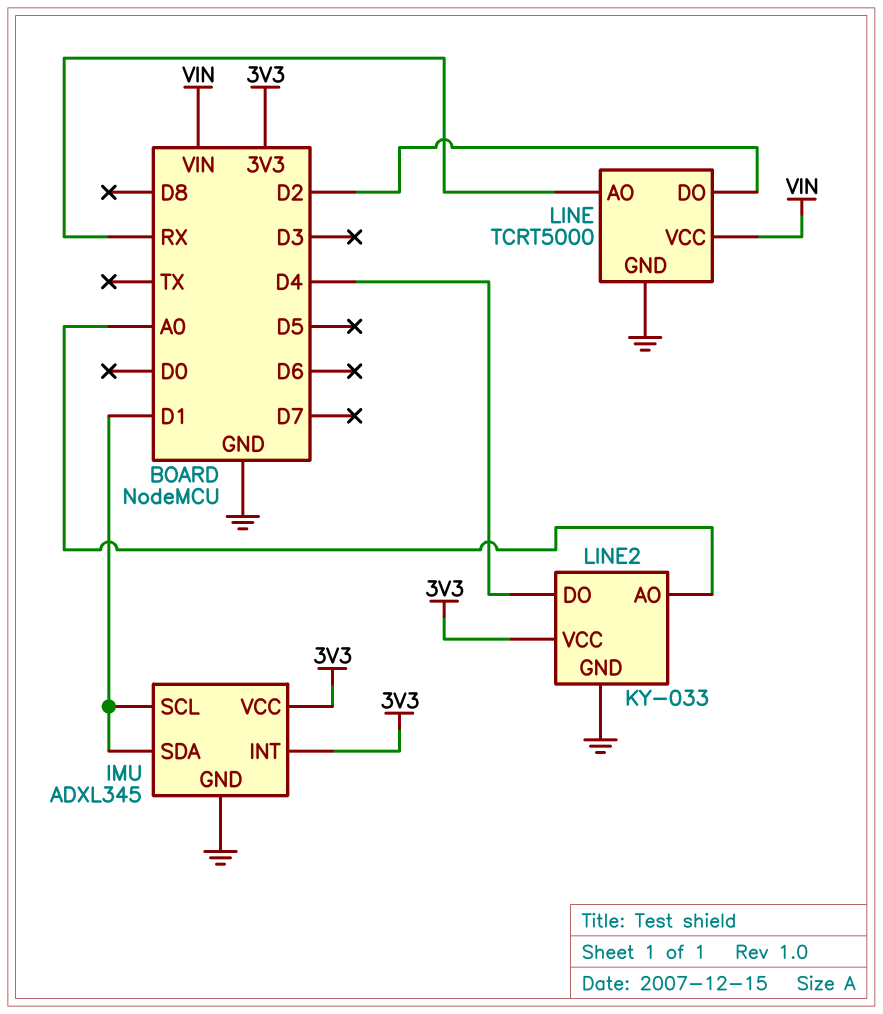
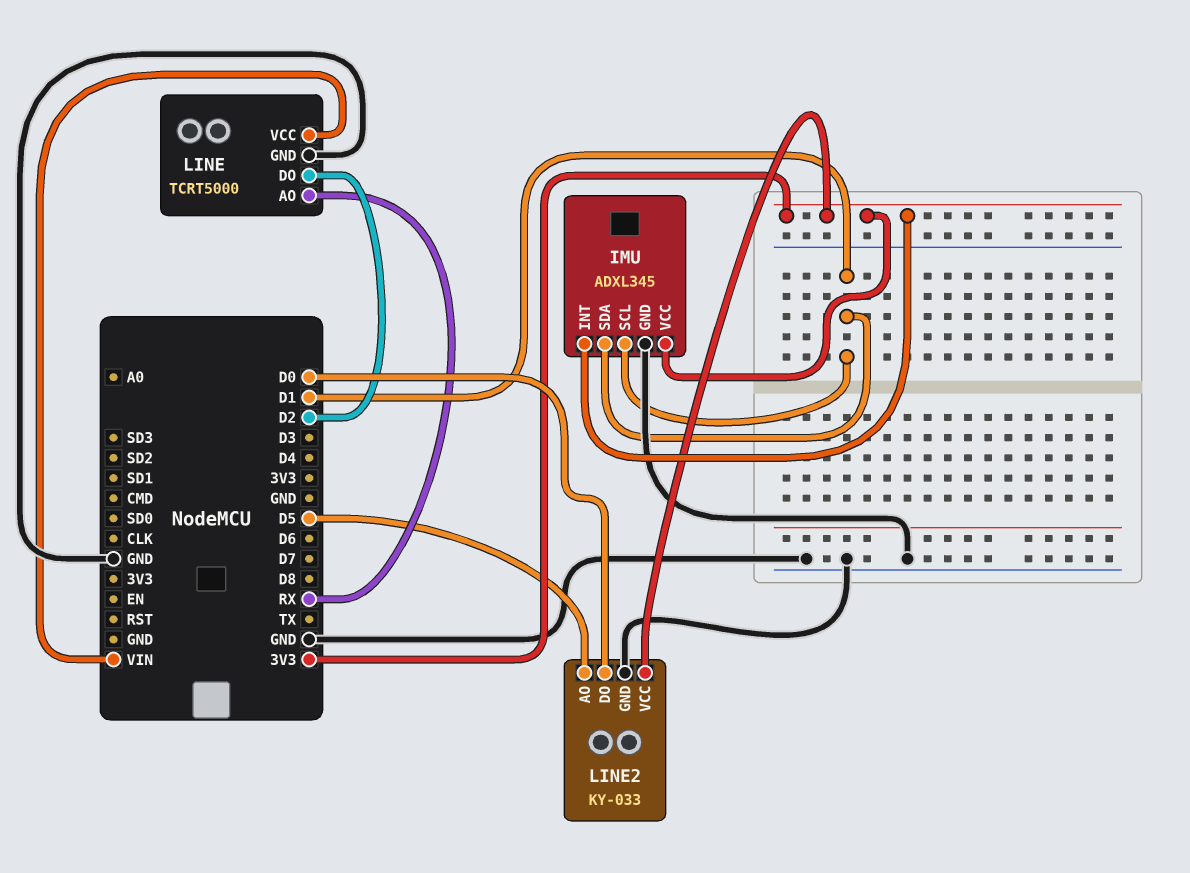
LINE2 pin AO: A0 -> D5
LINE2 pin DO: D4 -> D0

